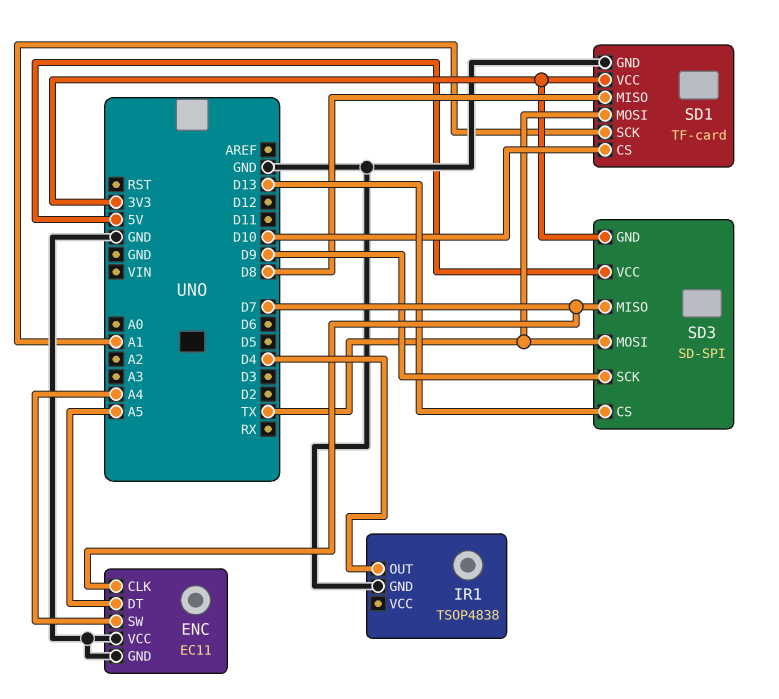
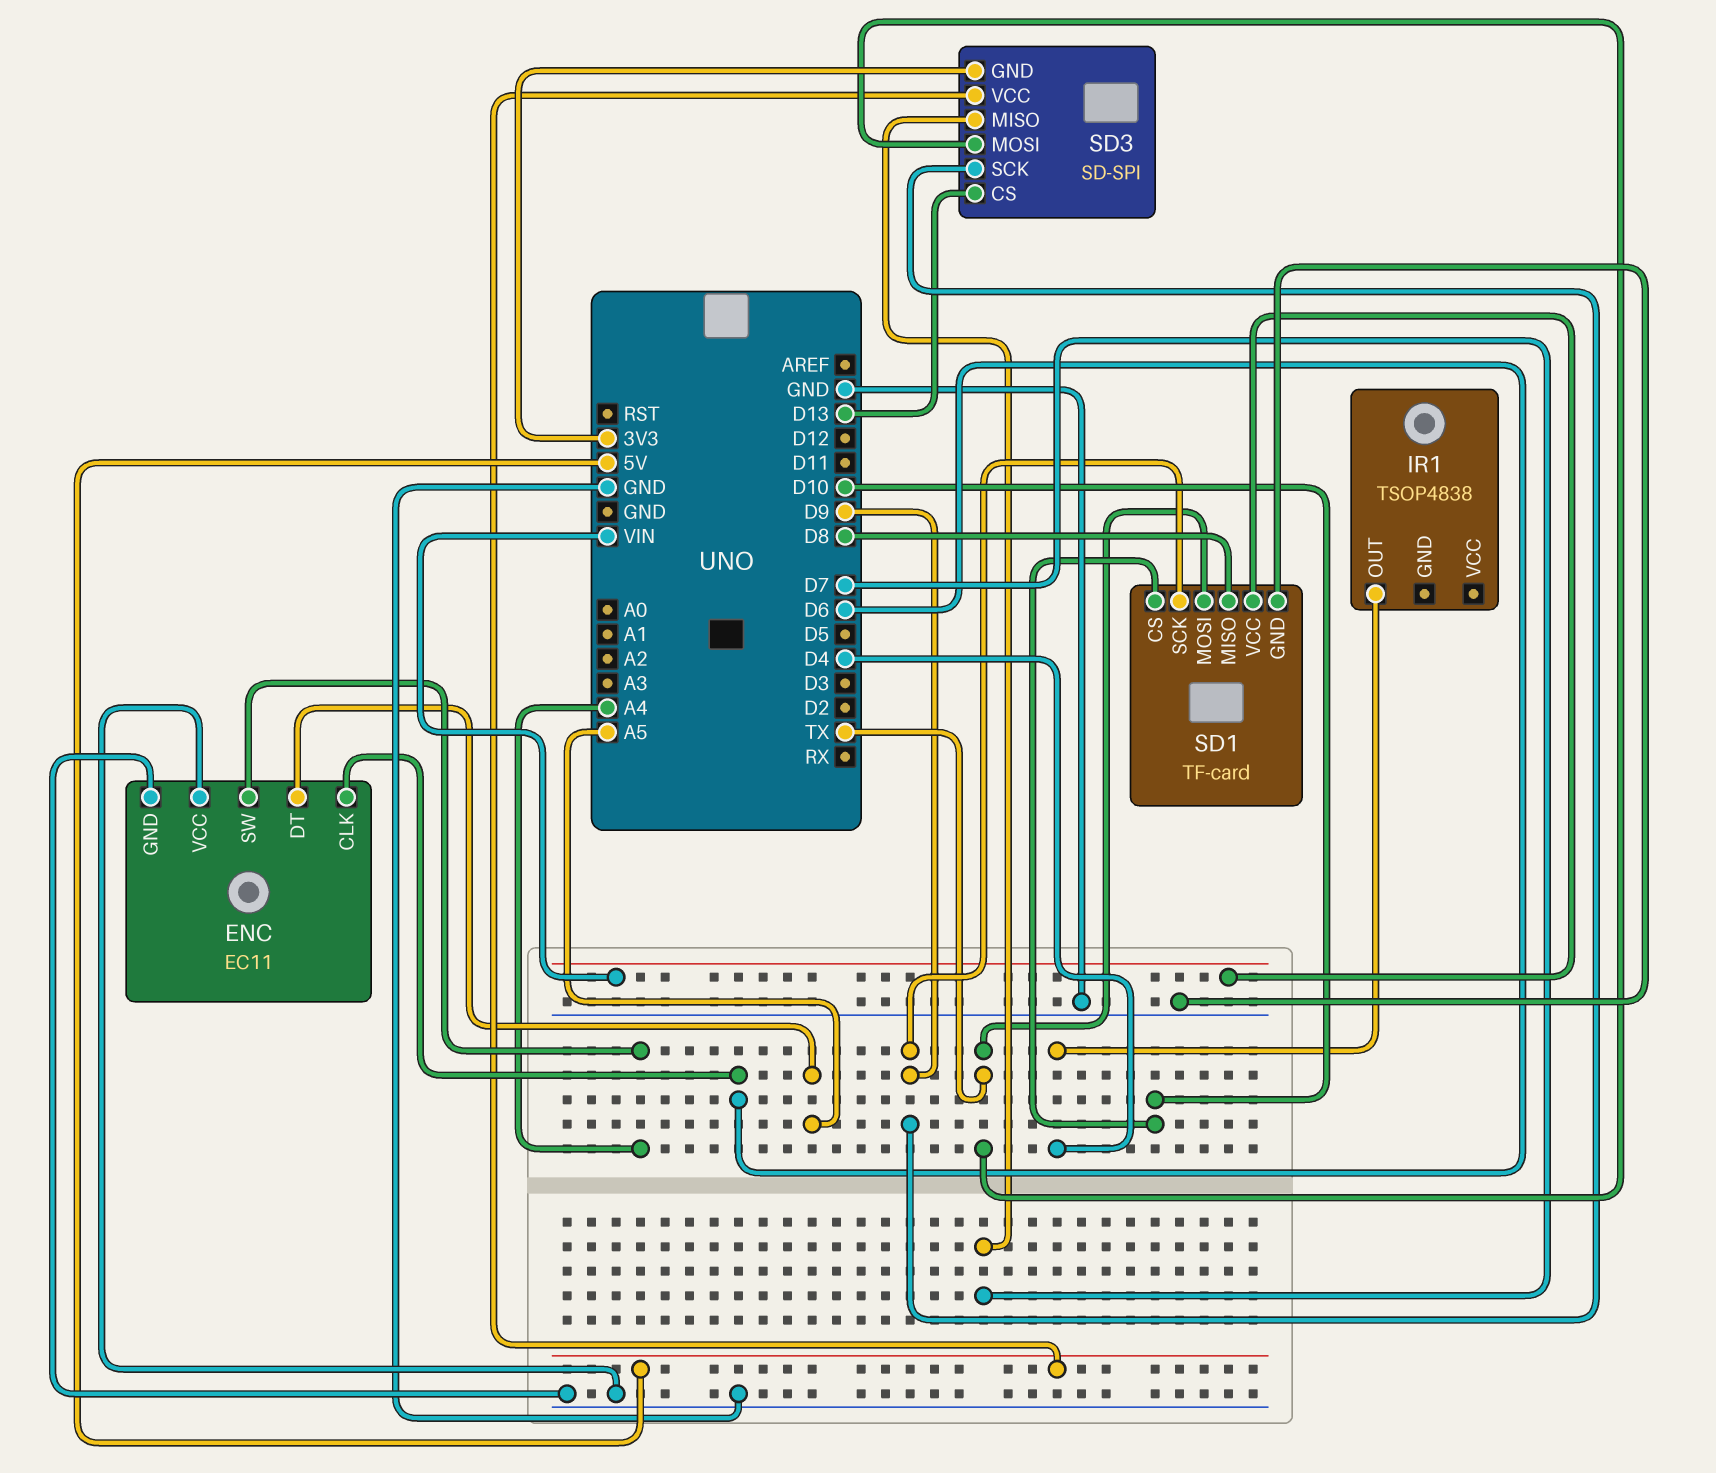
ENC pin CLK: D7 -> D6
IR1 pin GND: GND -> none
SD1 pin SCK: A1 -> D9
SD1 pin VCC: 3V3 -> VIN

